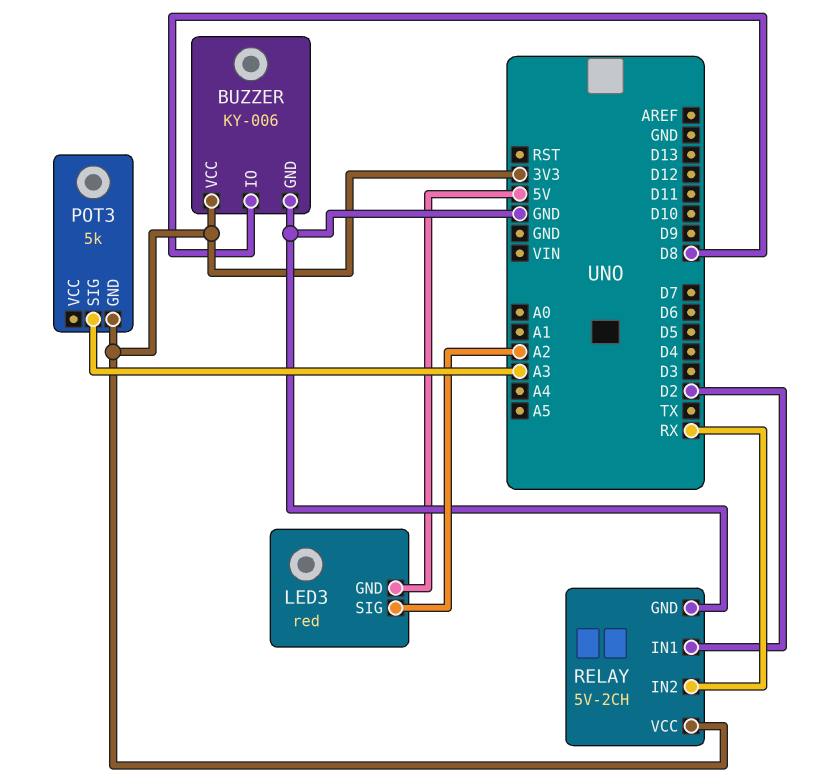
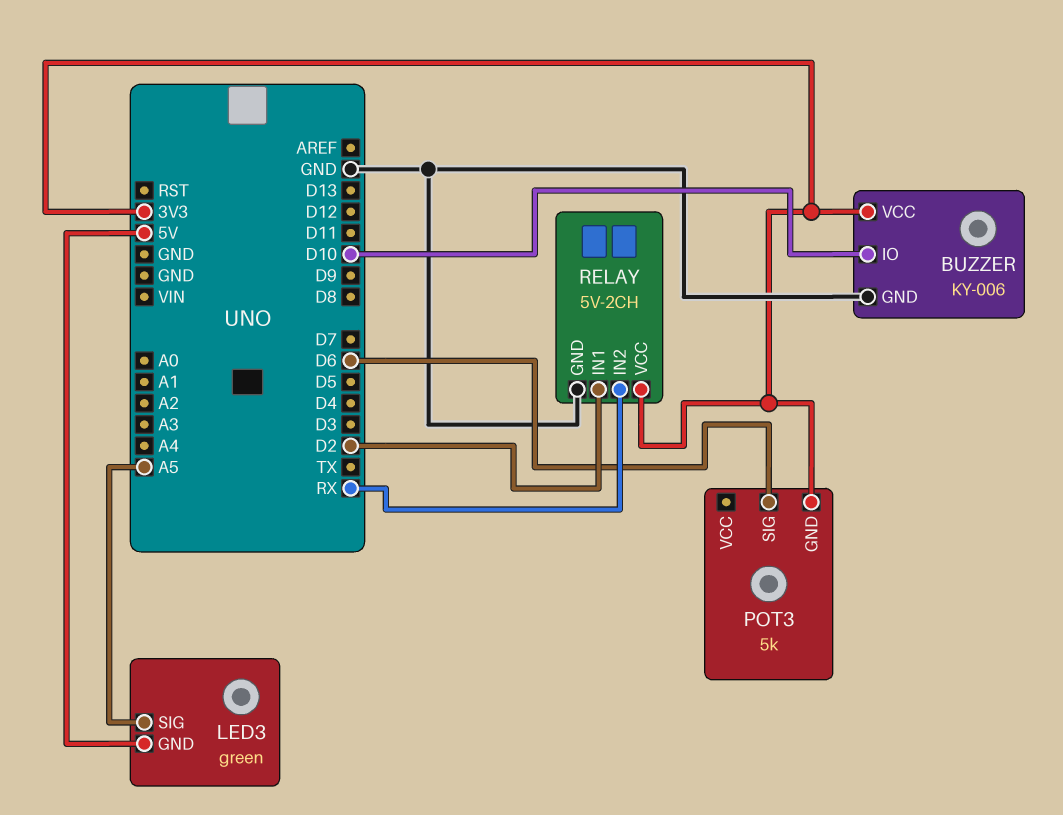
BUZZER pin IO: D8 -> D10
LED3: red -> green
LED3 pin SIG: A2 -> A5
POT3 pin SIG: A3 -> D6

